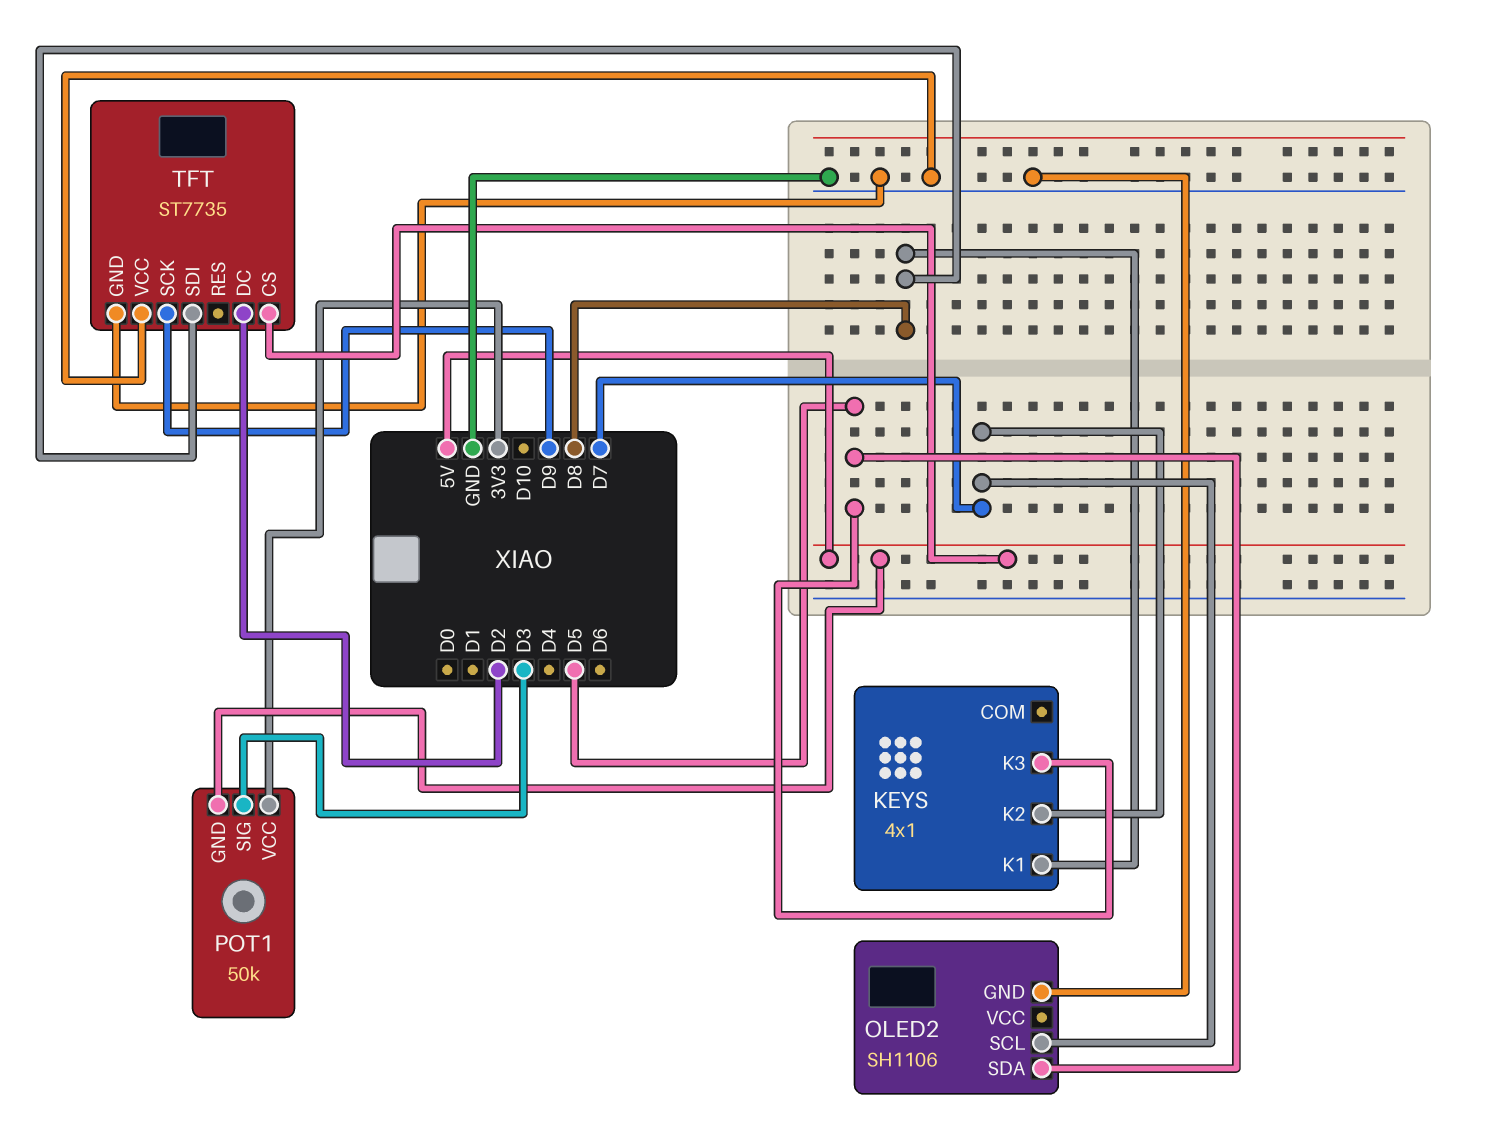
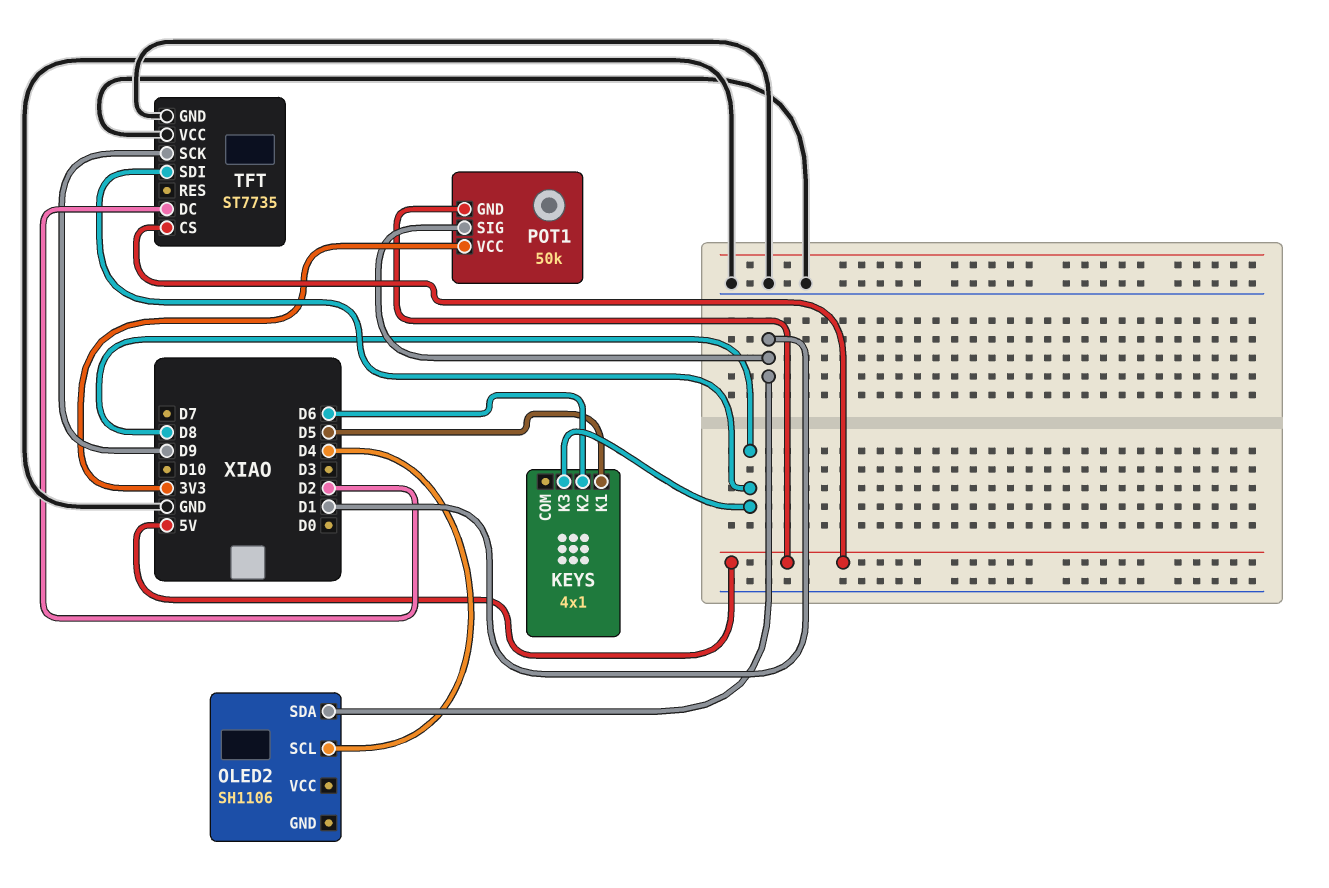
KEYS pin K1: D8 -> D5
KEYS pin K2: D7 -> D6
KEYS pin K3: D5 -> D8
OLED2 pin GND: GND -> none
OLED2 pin SCL: D7 -> D4
OLED2 pin SDA: D5 -> D1
POT1 pin SIG: D3 -> D1

